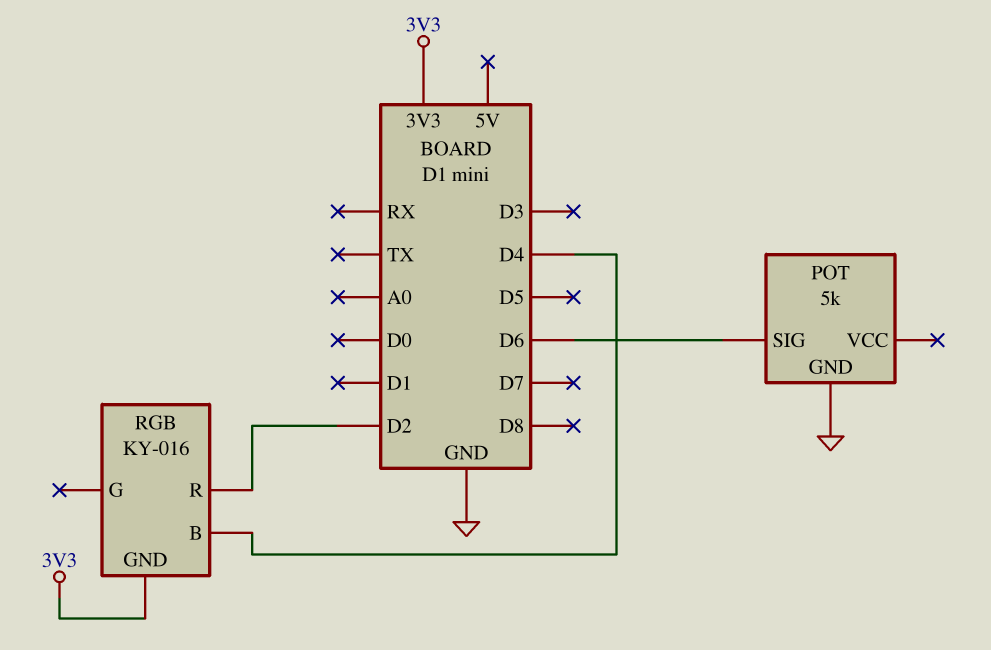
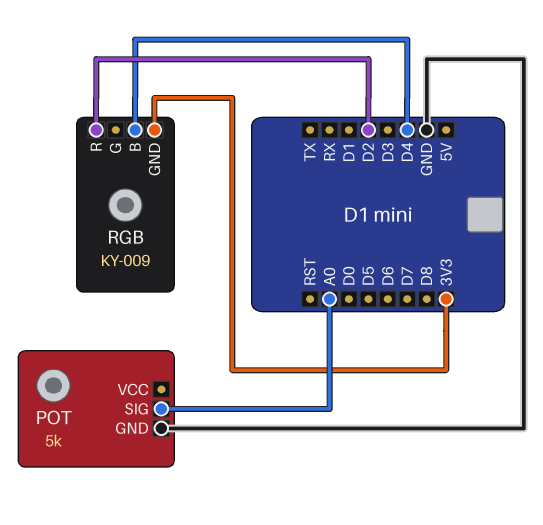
POT pin SIG: D6 -> A0
RGB: KY-016 -> KY-009

